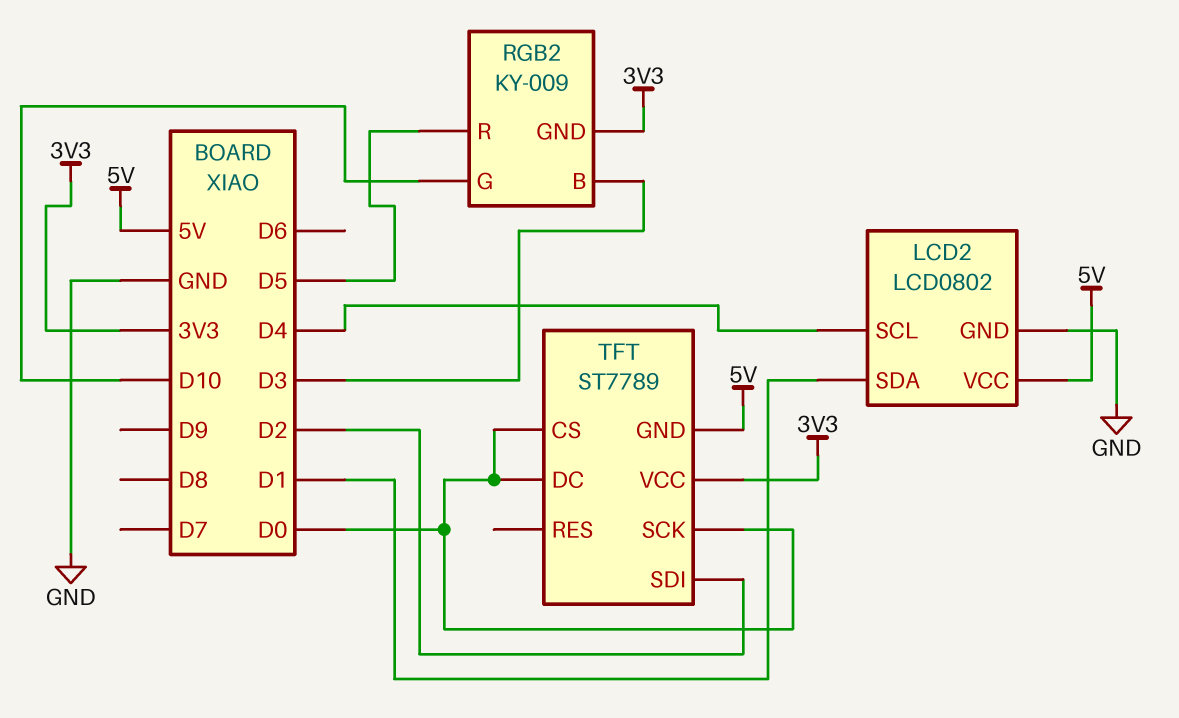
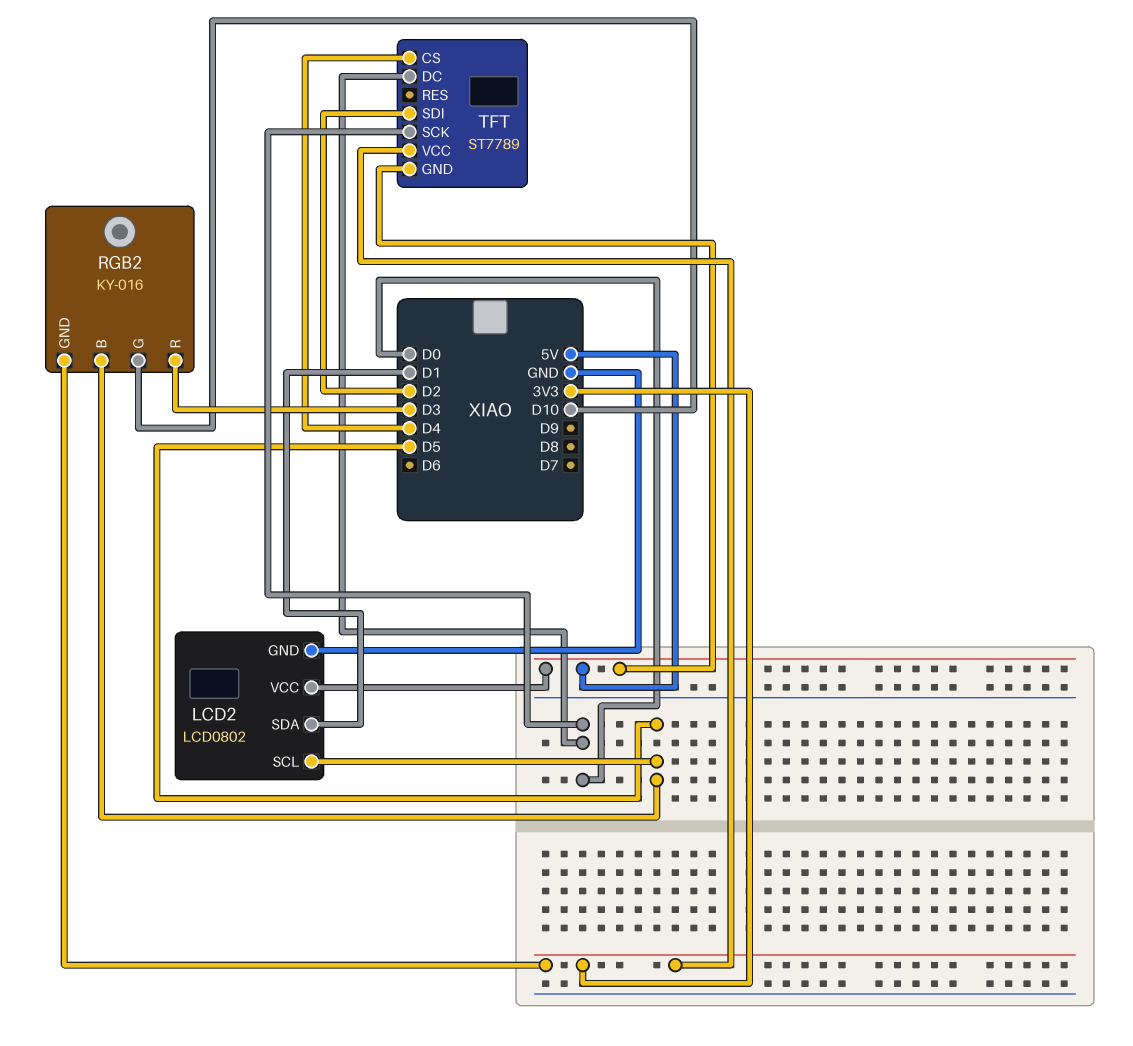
LCD2 pin SCL: D4 -> D5
RGB2: KY-009 -> KY-016
RGB2 pin B: D3 -> D5
RGB2 pin R: D5 -> D3
TFT pin CS: D0 -> D4

